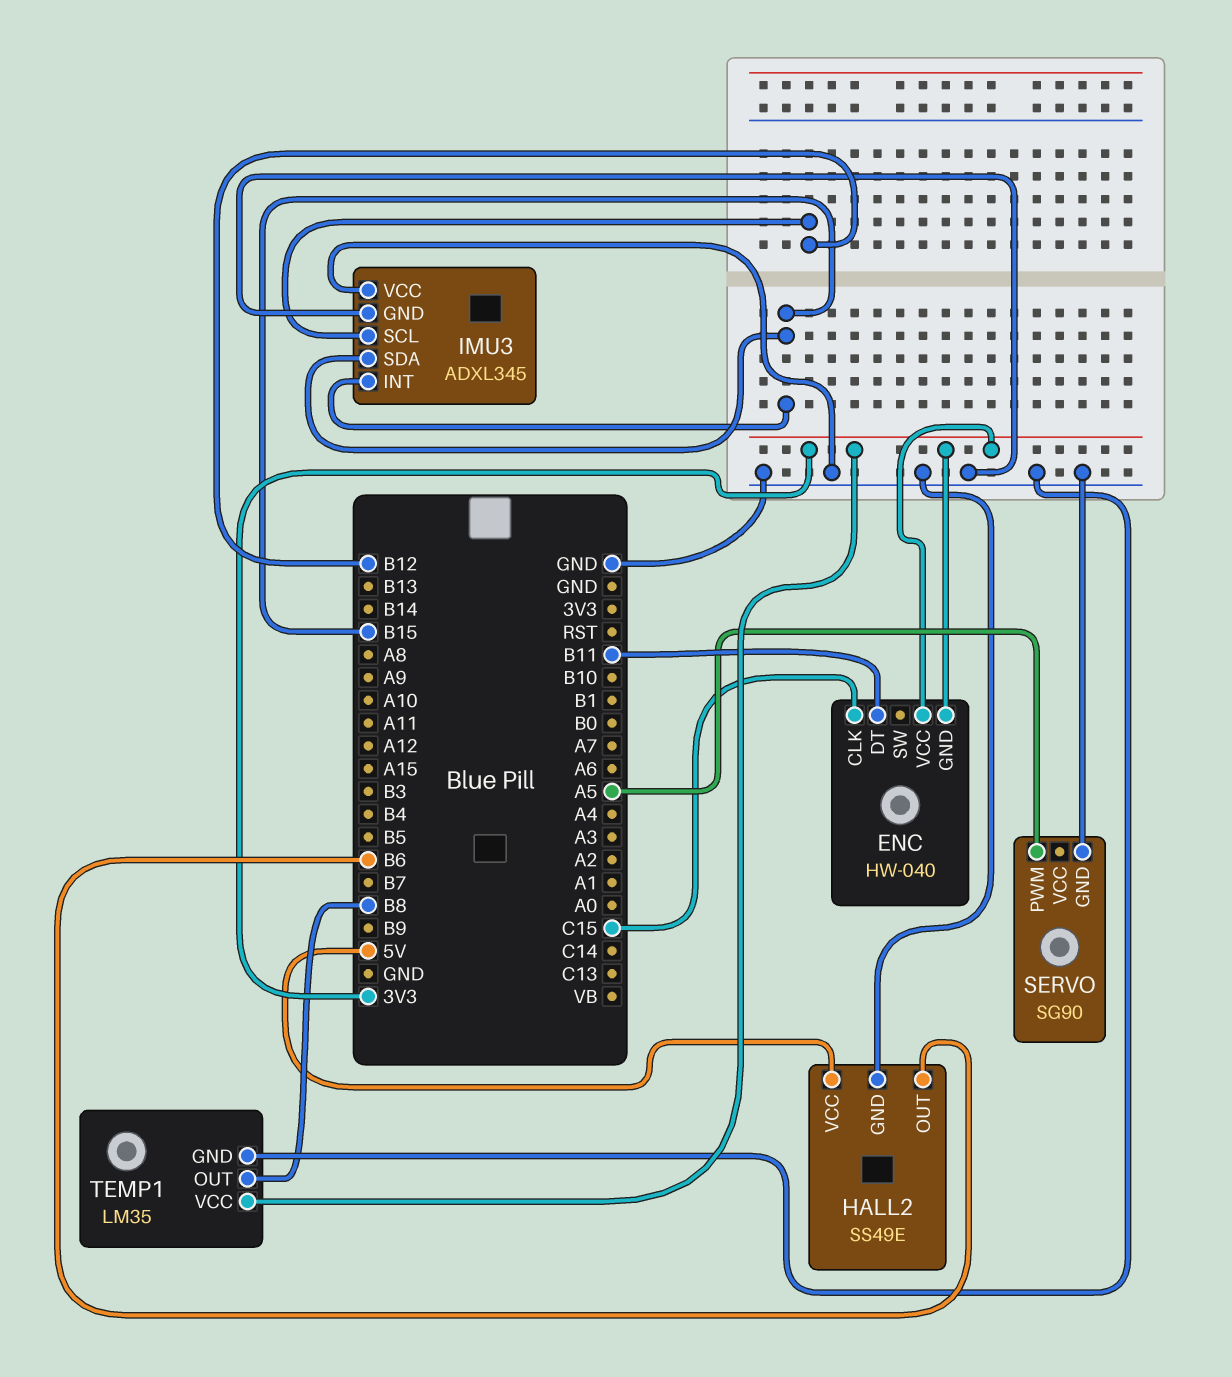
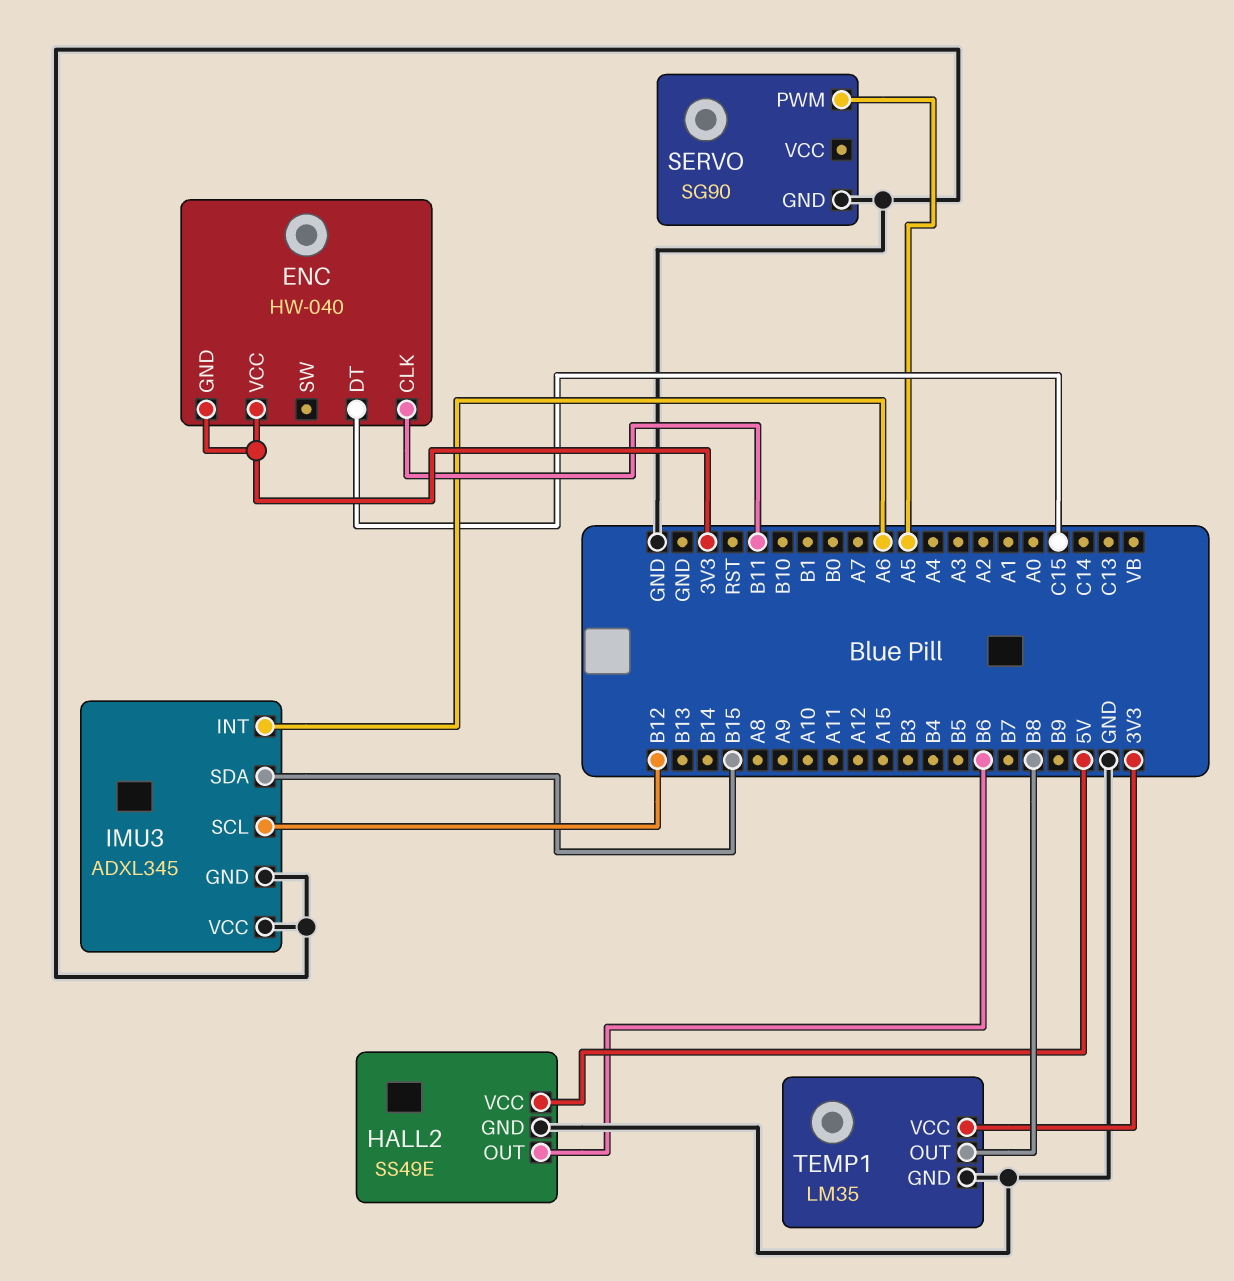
ENC pin CLK: C15 -> B11
ENC pin DT: B11 -> C15
IMU3 pin INT: B15 -> A6

